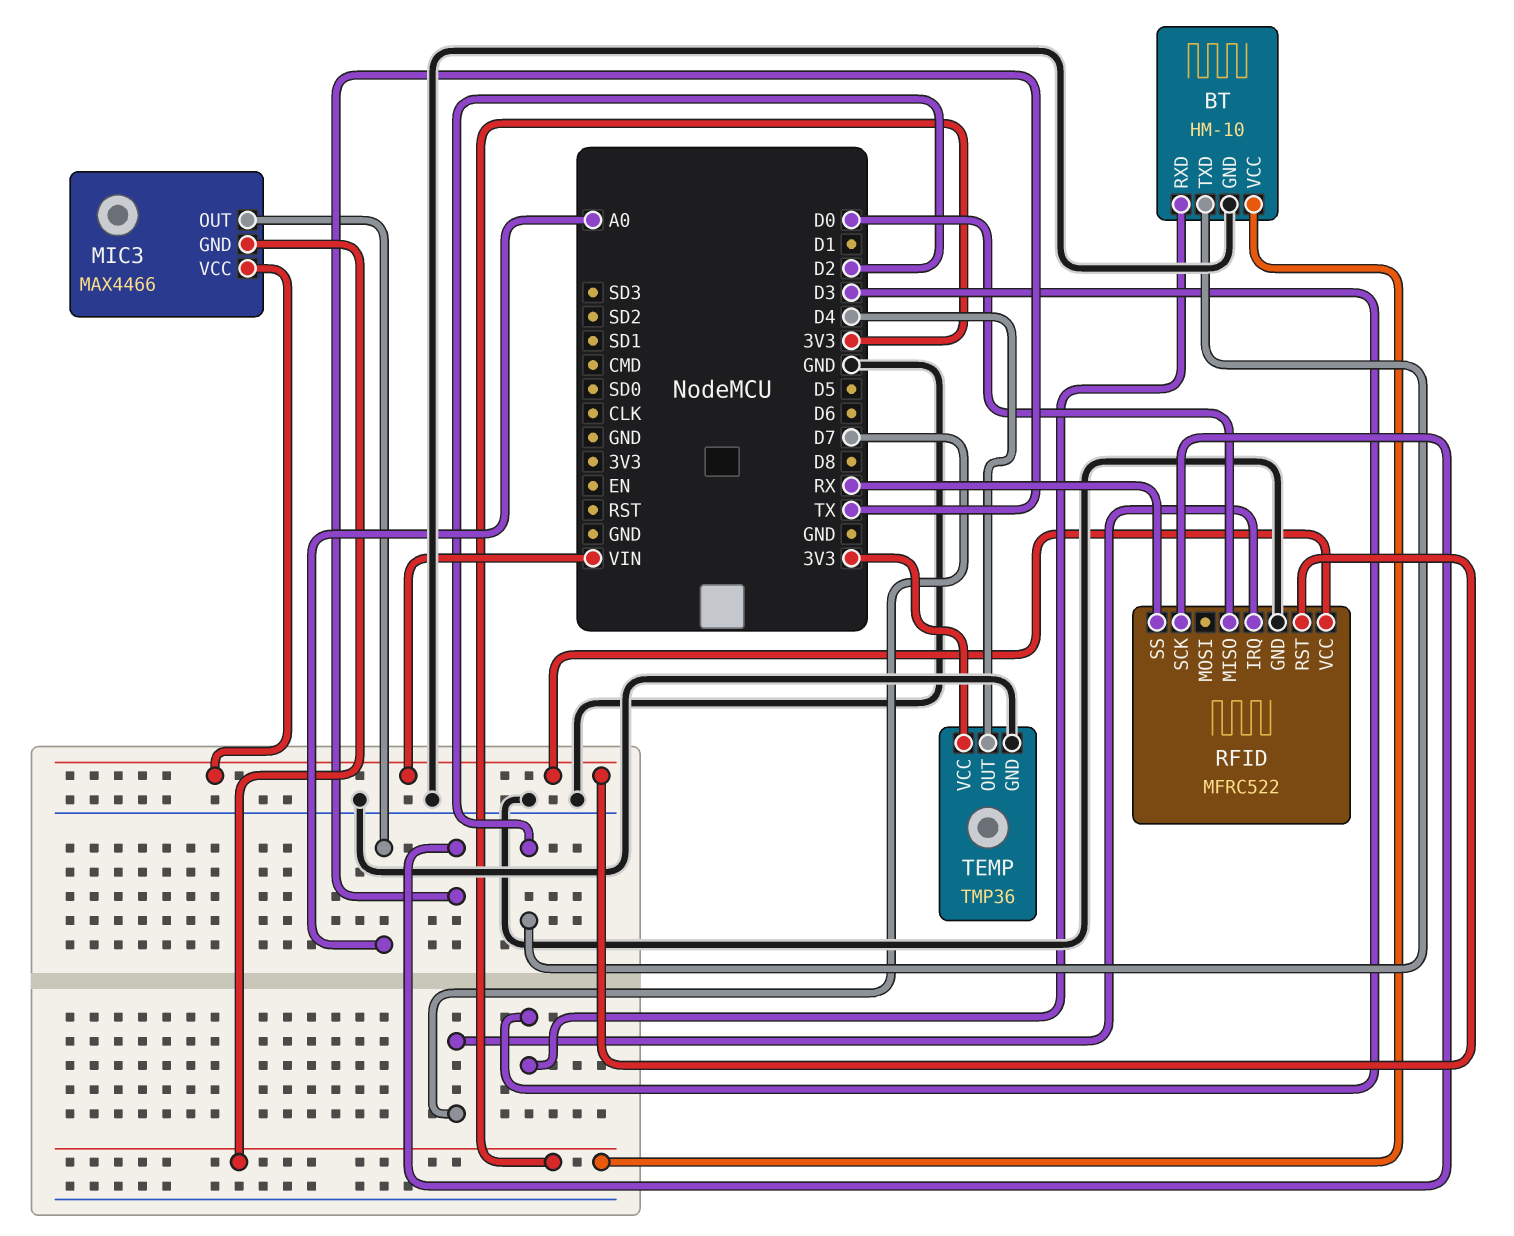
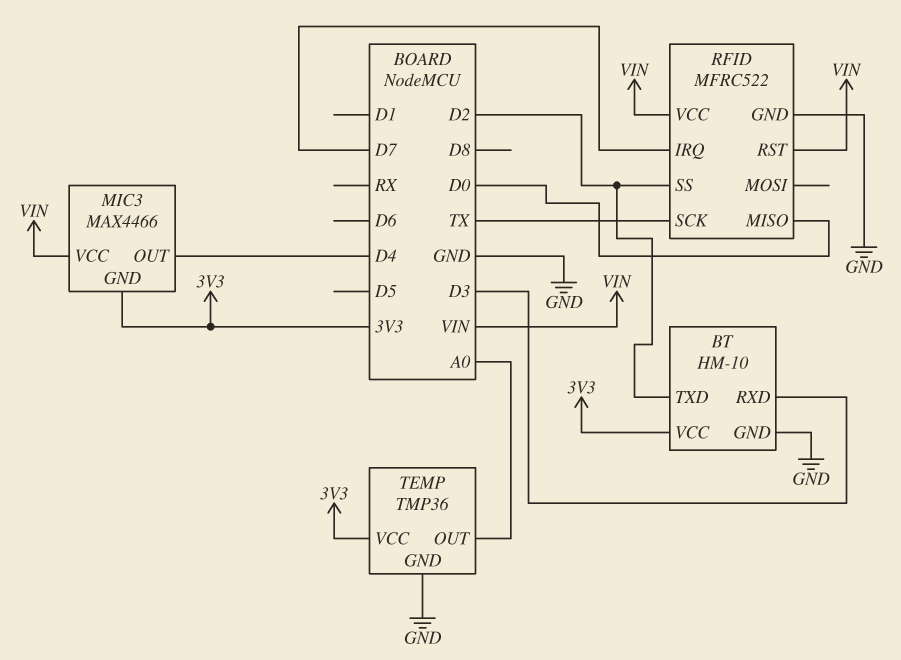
MIC3 pin OUT: A0 -> D4
RFID pin SS: RX -> D2
TEMP pin OUT: D4 -> A0

